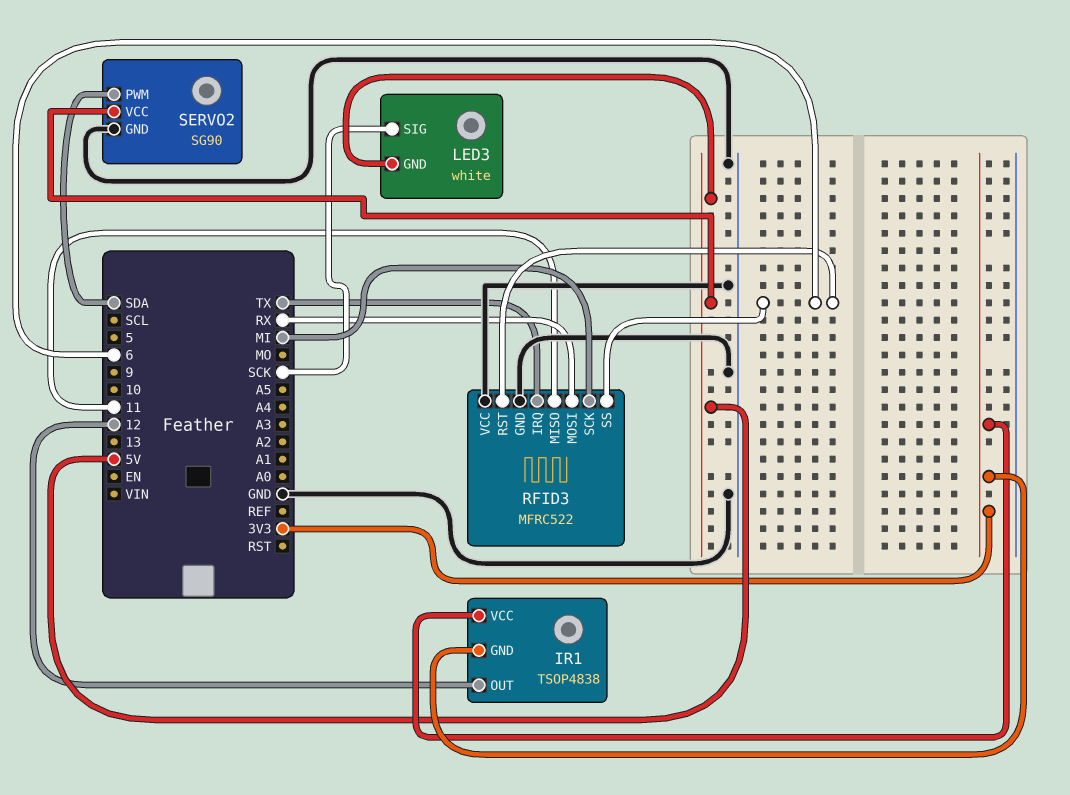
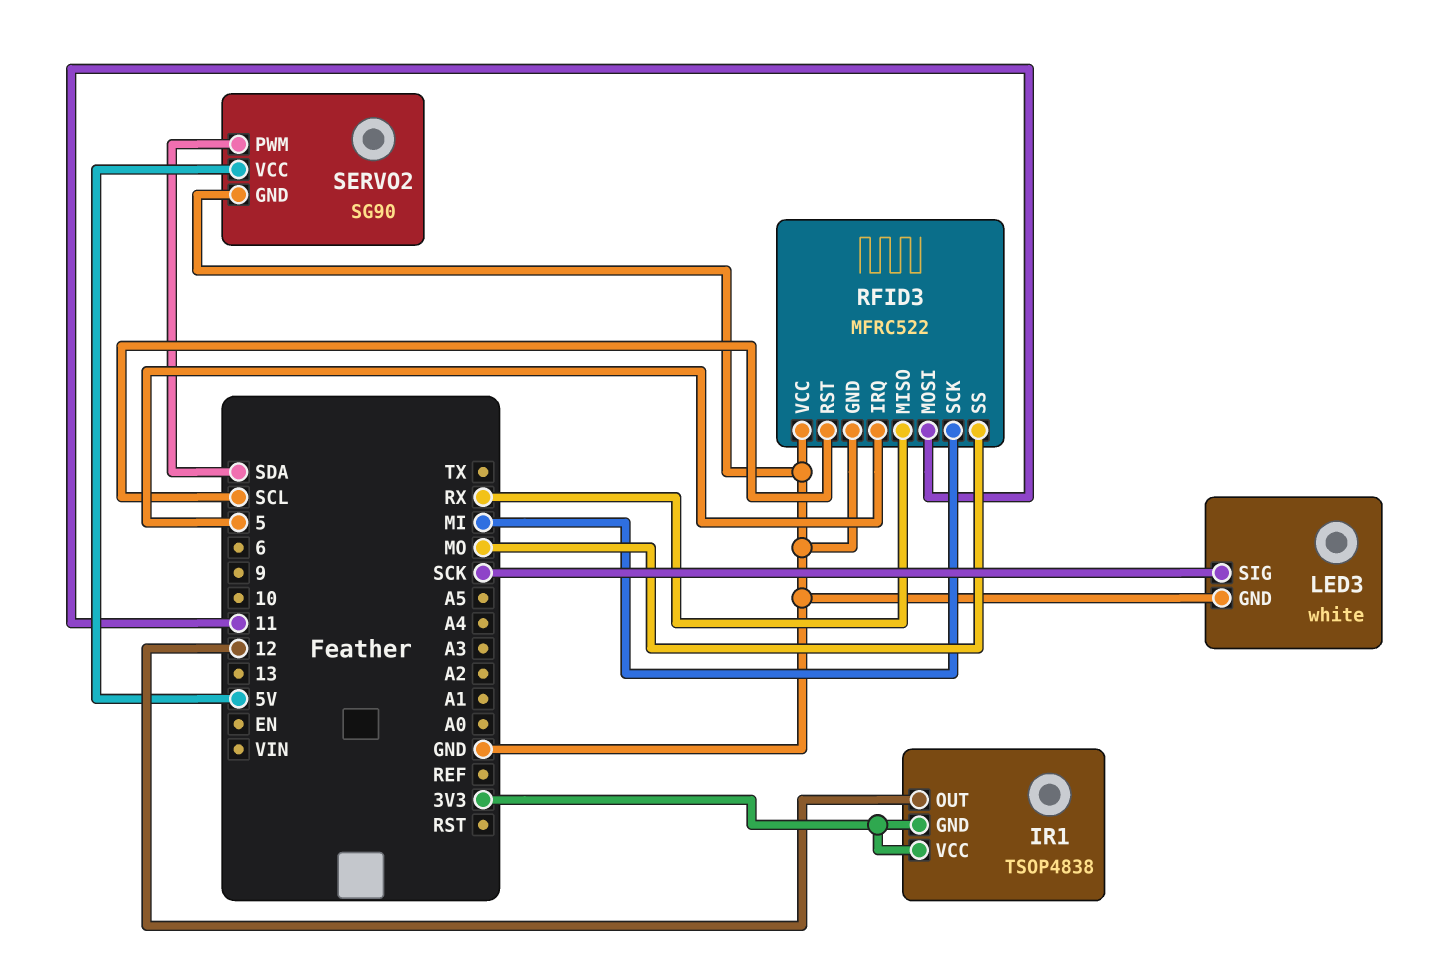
LED3 pin GND: 5V -> GND
RFID3 pin IRQ: TX -> 5
RFID3 pin MISO: 11 -> RX
RFID3 pin MOSI: RX -> 11
RFID3 pin RST: 6 -> SCL
RFID3 pin SS: 6 -> MO

